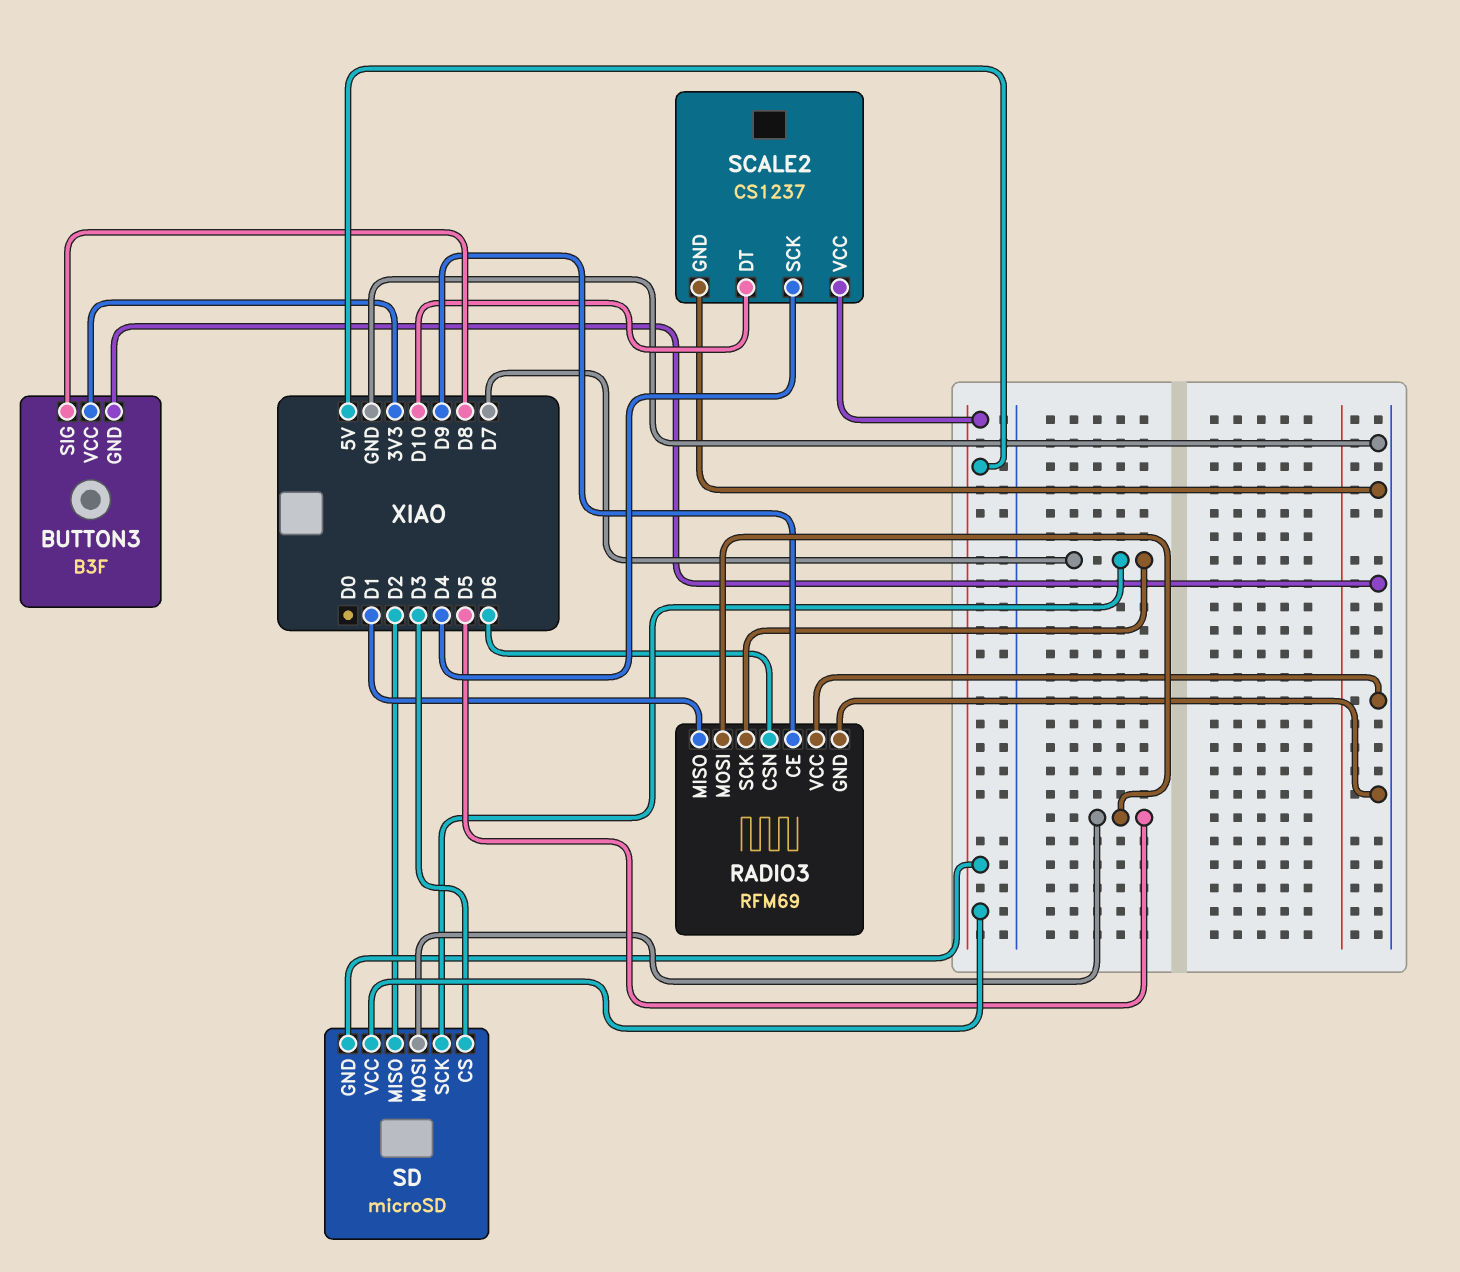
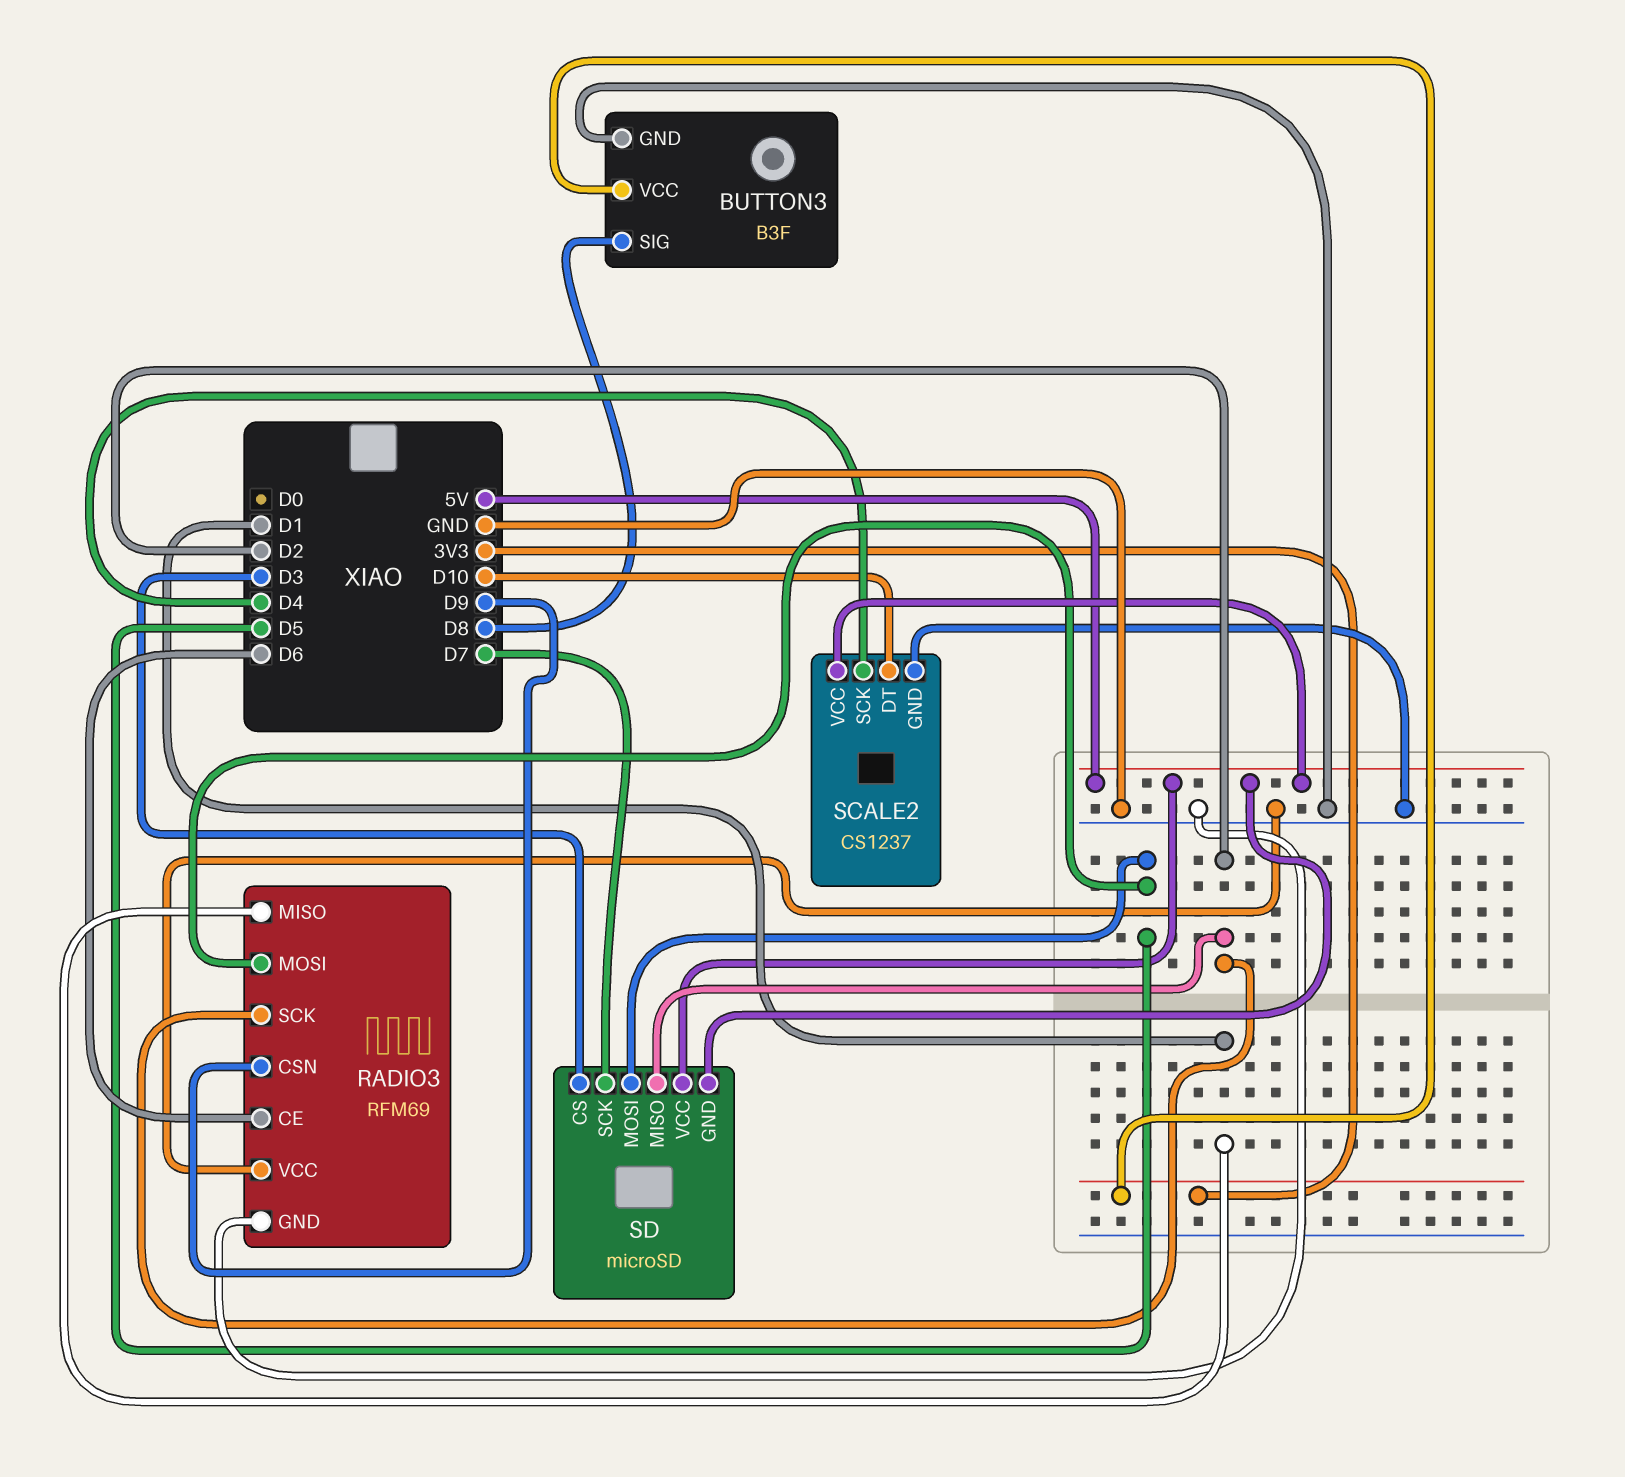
RADIO3 pin CE: D9 -> D6
RADIO3 pin CSN: D6 -> D9
RADIO3 pin SCK: D7 -> D2

